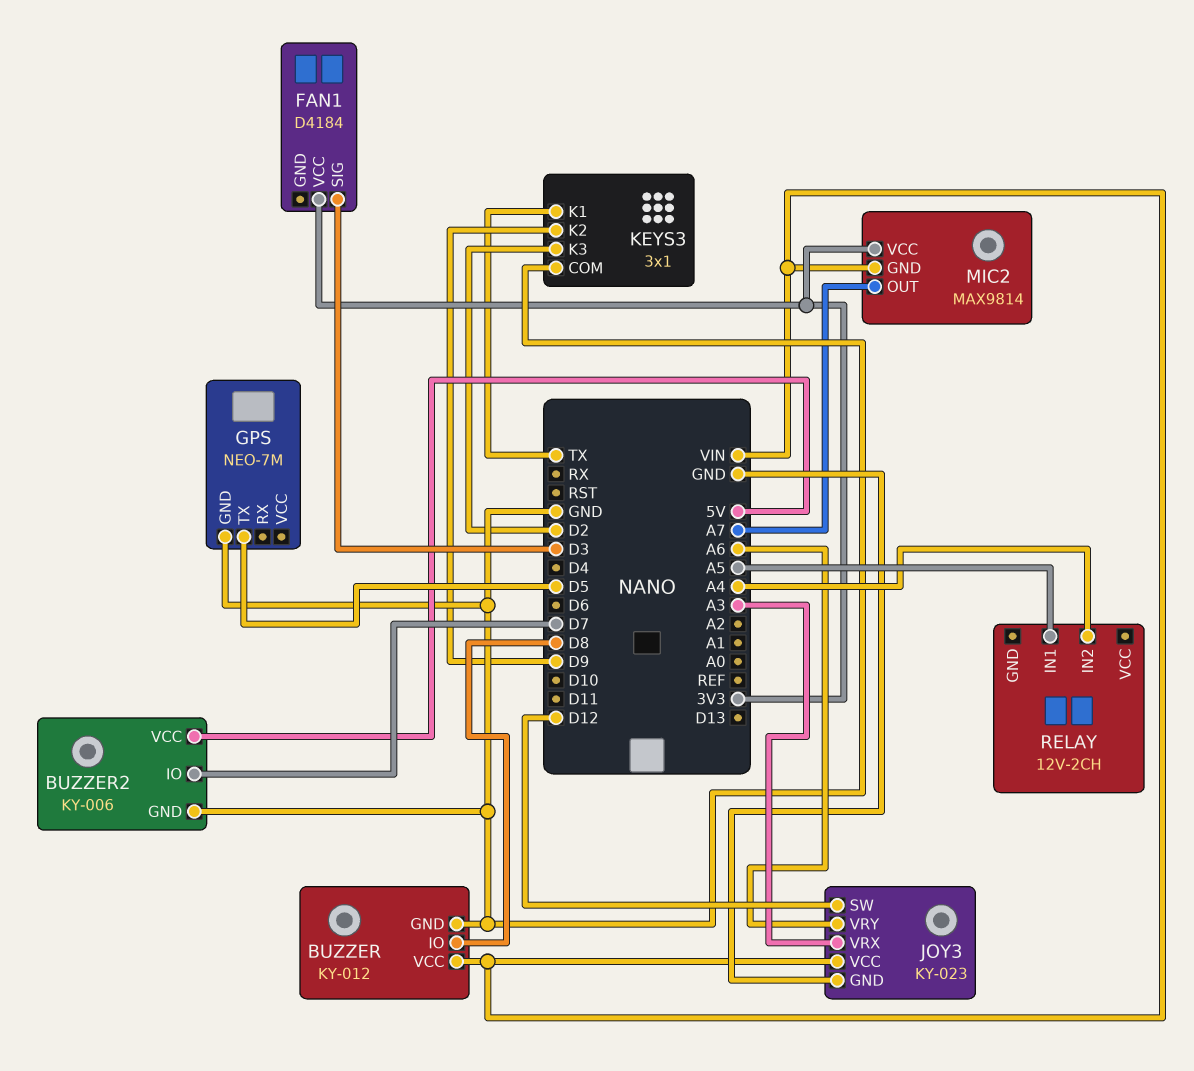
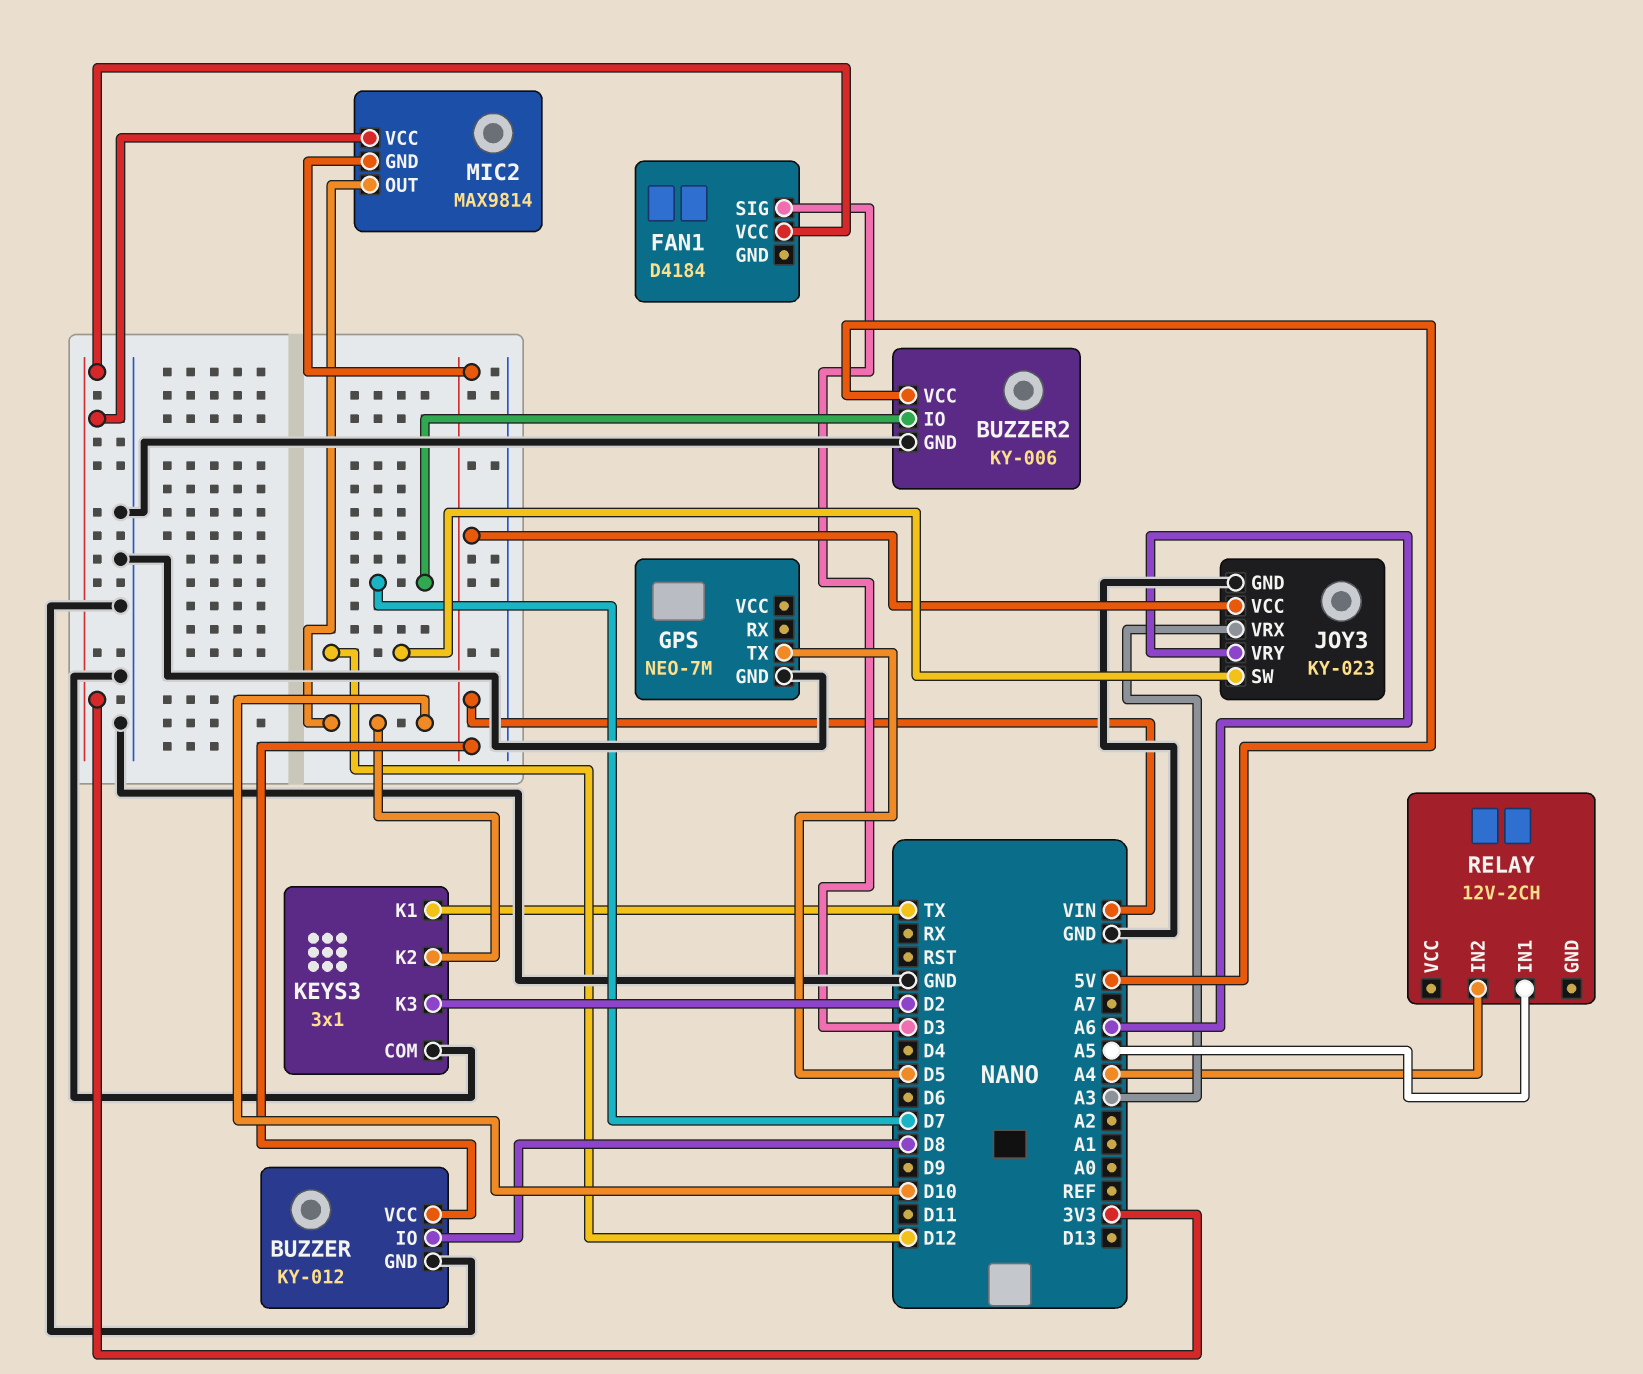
KEYS3 pin K2: D9 -> D10
MIC2 pin OUT: A7 -> D10

